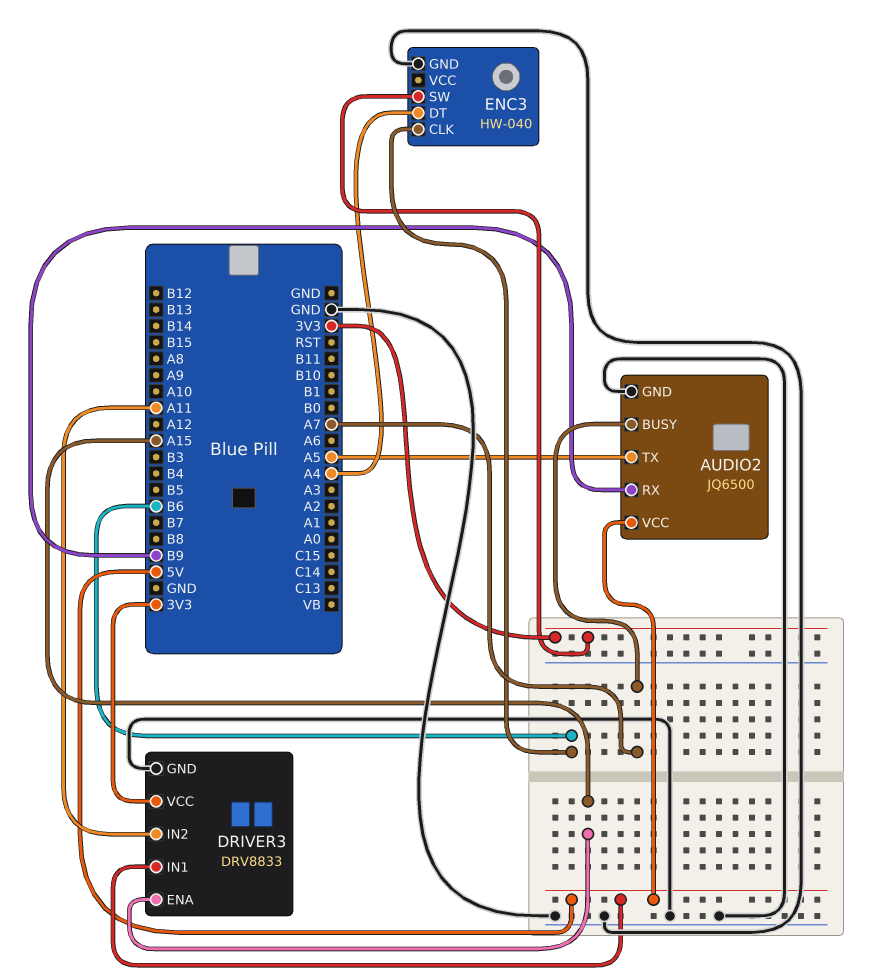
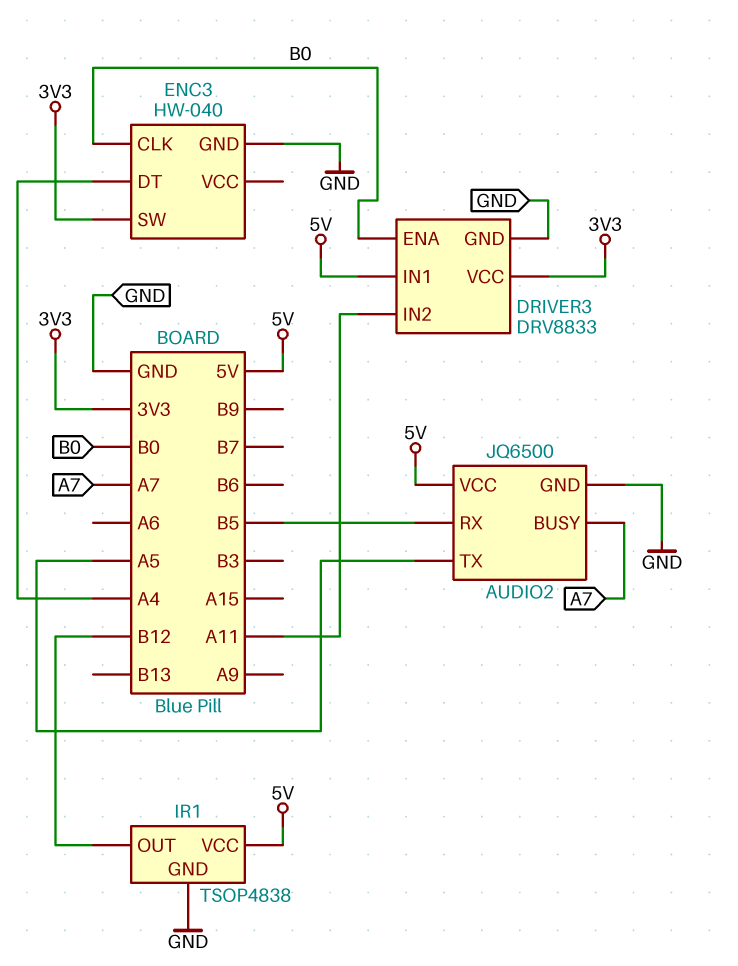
AUDIO2 pin RX: B9 -> B5
DRIVER3 pin ENA: A15 -> B0
ENC3 pin CLK: B6 -> B0
IR1: none -> TSOP4838
IR1 pin GND: none -> GND
IR1 pin OUT: none -> B12
IR1 pin VCC: none -> 5V

